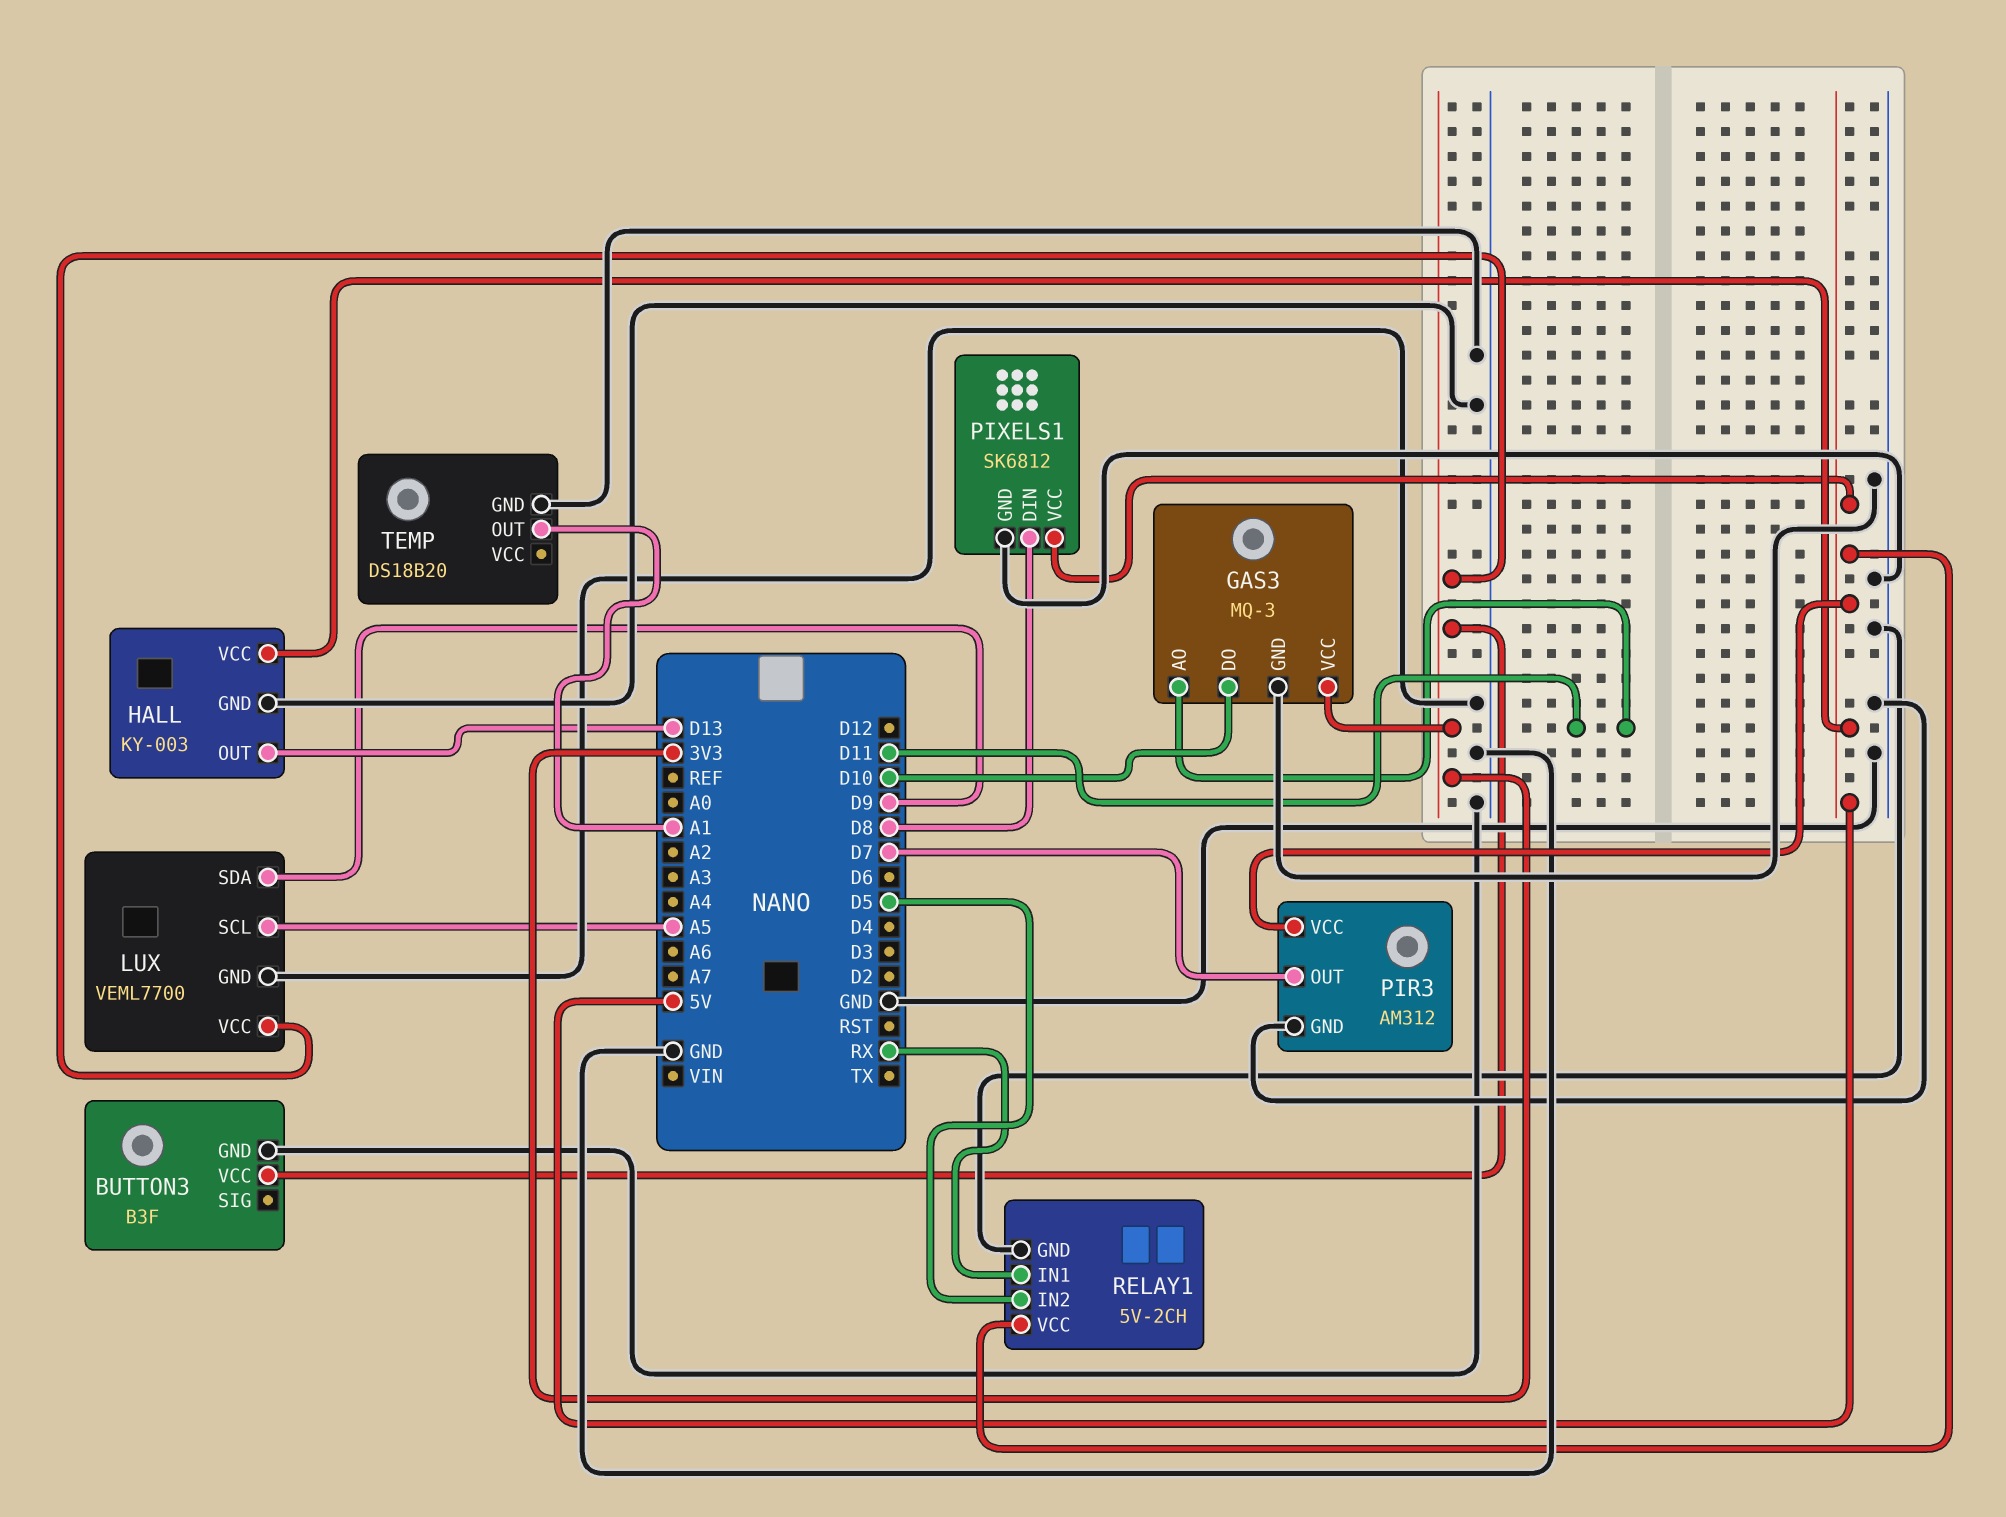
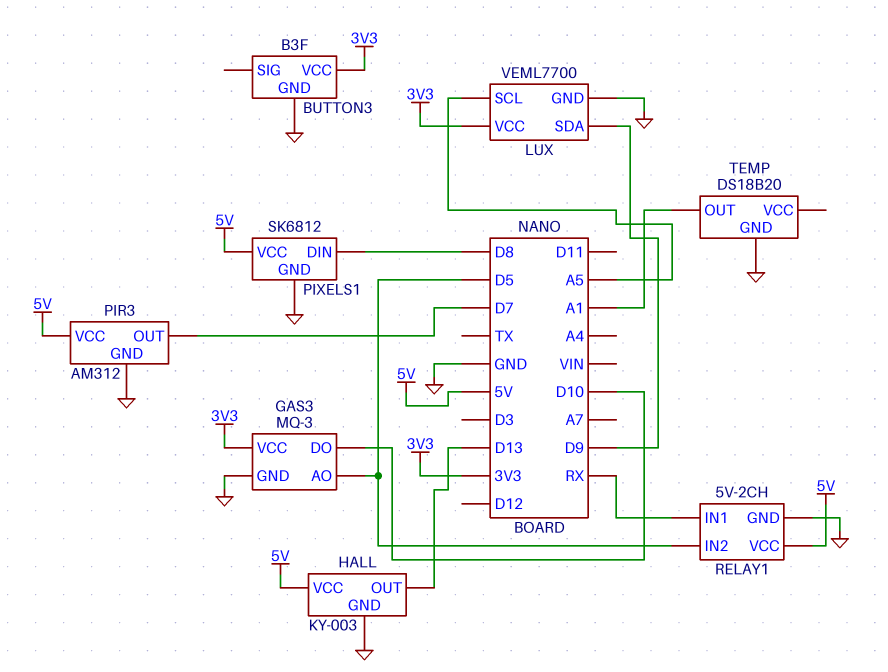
GAS3 pin AO: D11 -> D5

